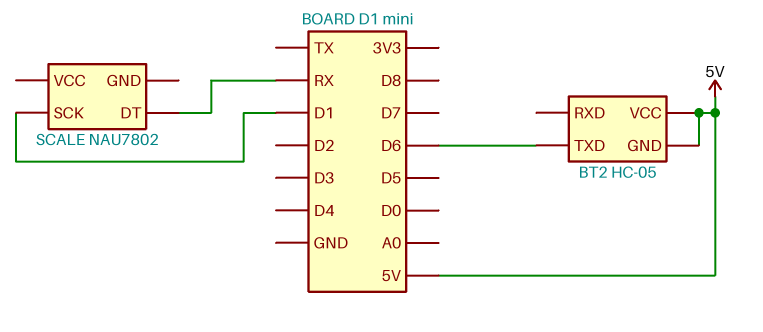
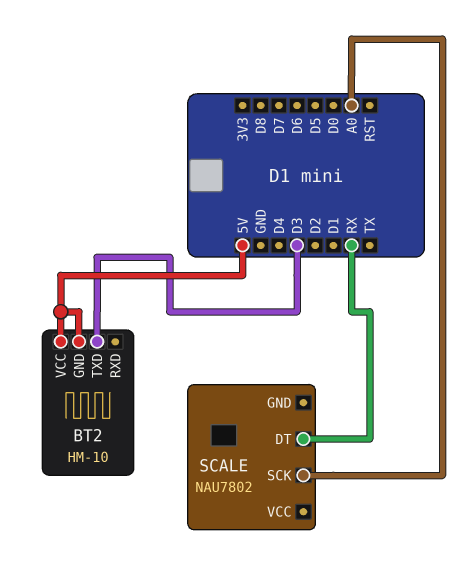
BT2: HC-05 -> HM-10
BT2 pin TXD: D6 -> D3
SCALE pin SCK: D1 -> A0

